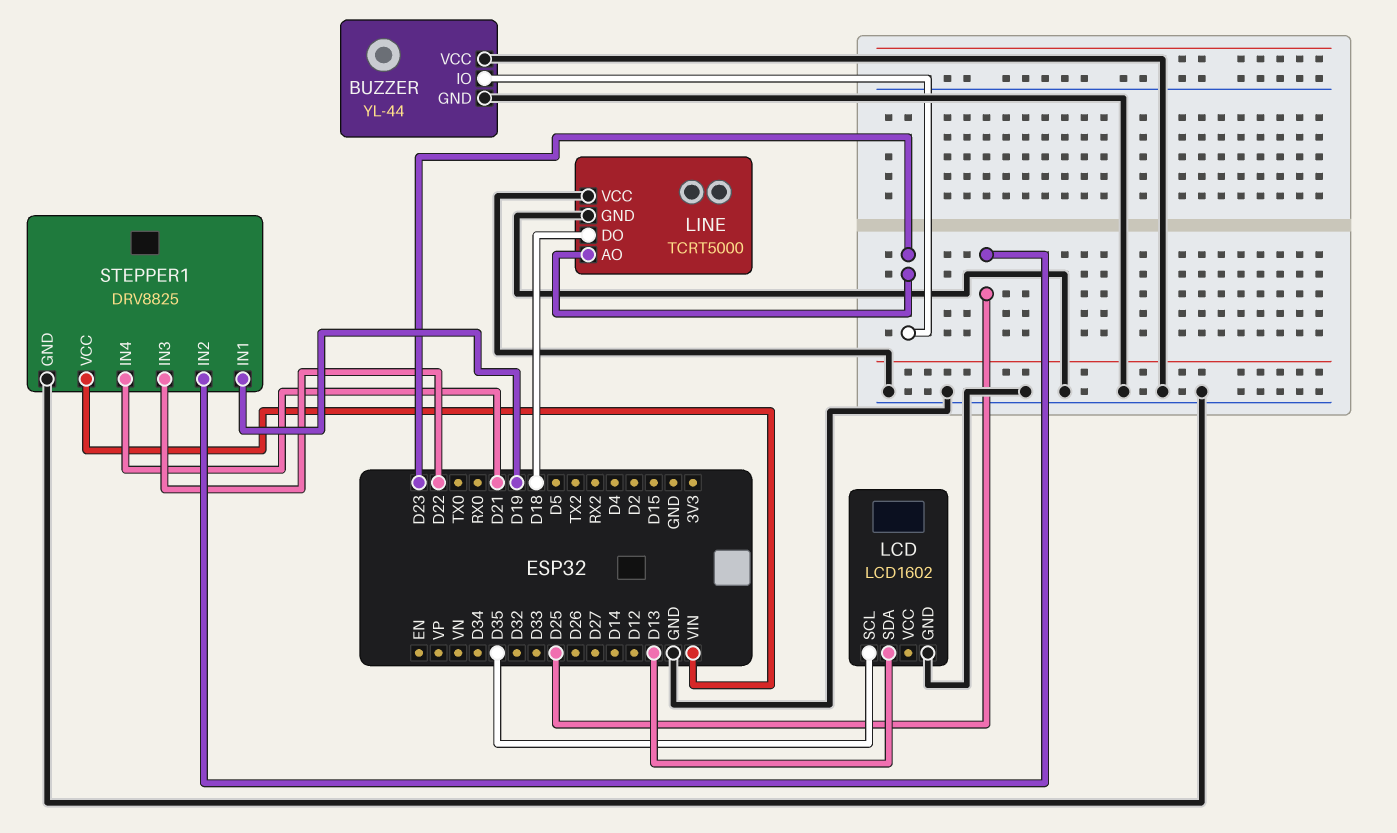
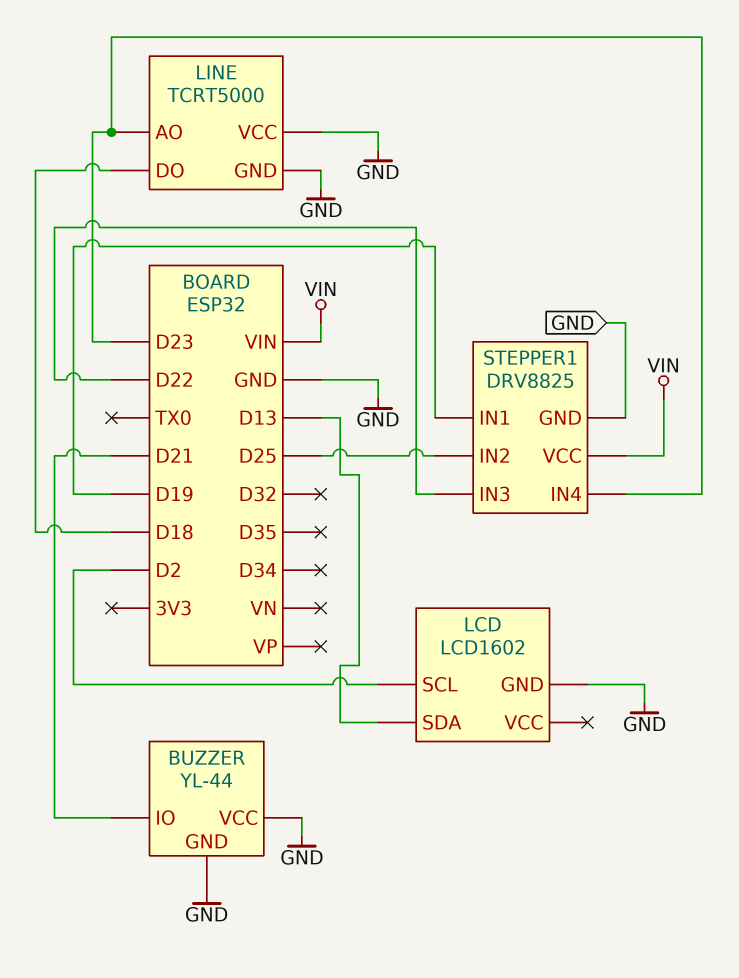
BUZZER pin IO: D23 -> D21
LCD pin SCL: D35 -> D2
STEPPER1 pin IN4: D21 -> D23

